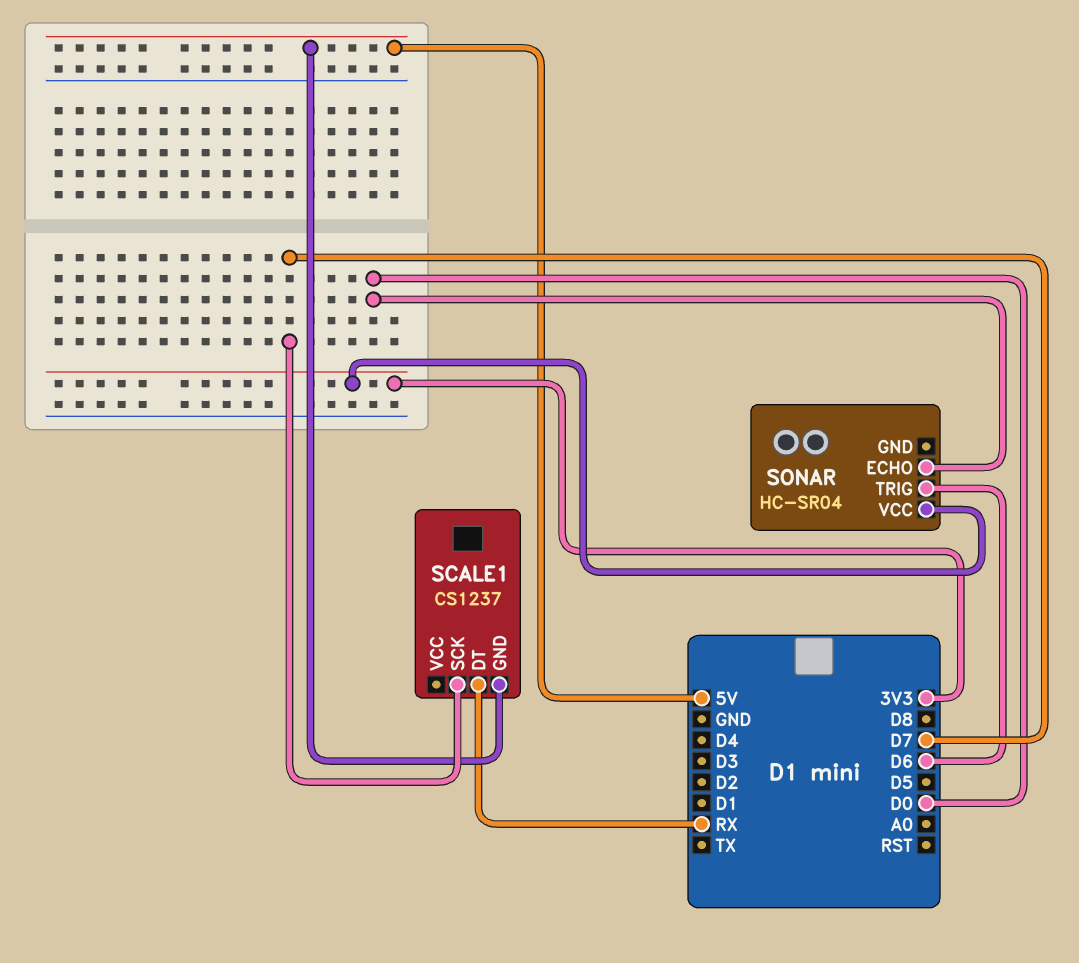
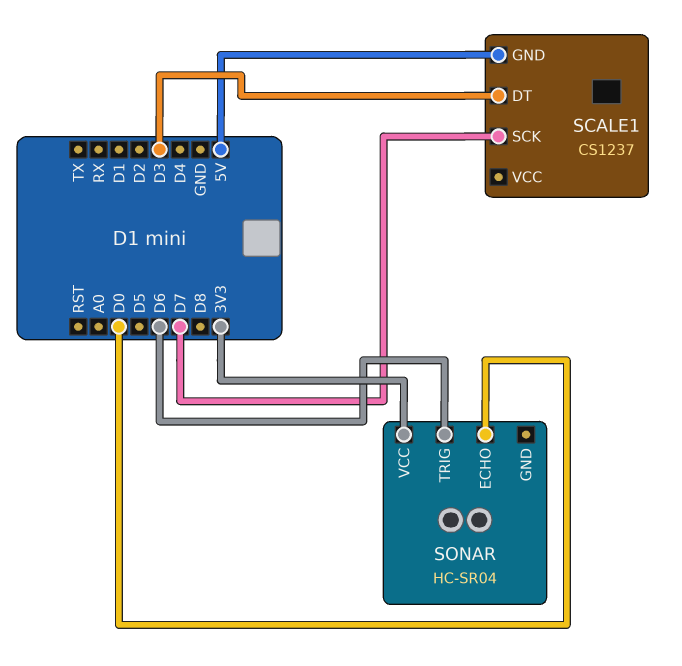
SCALE1 pin DT: RX -> D3

